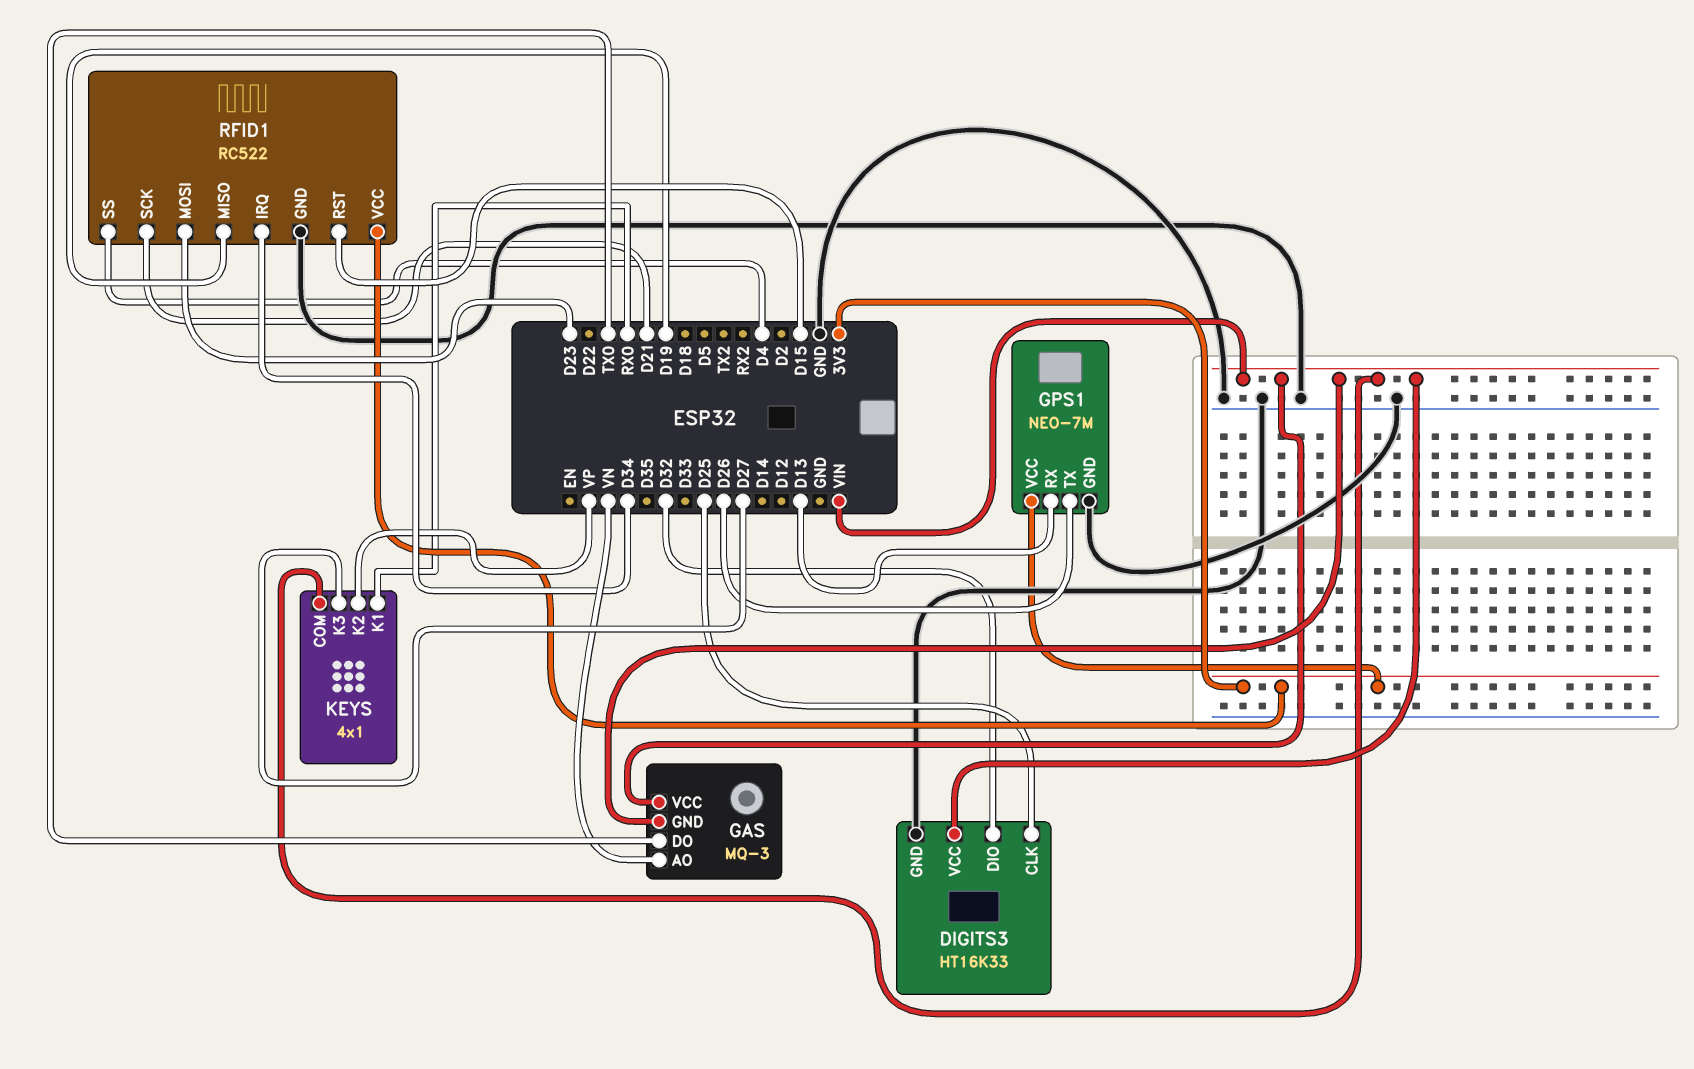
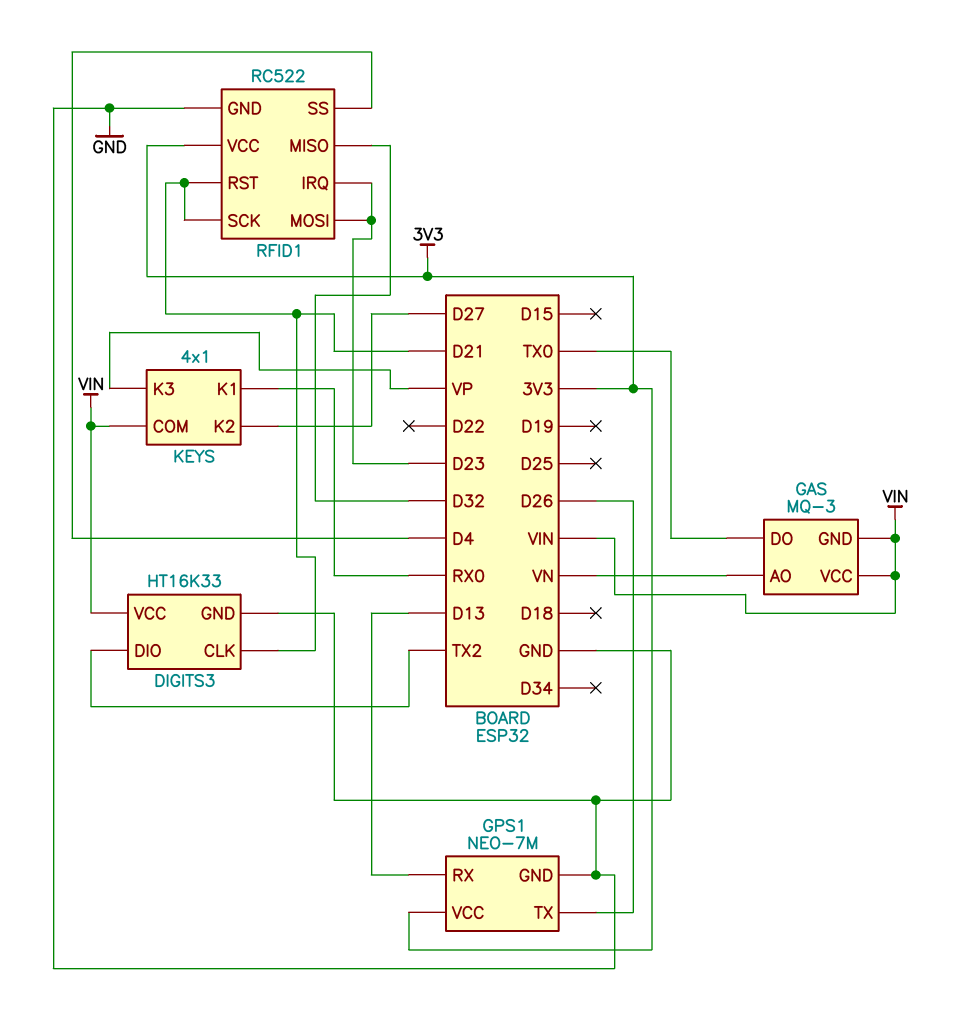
DIGITS3 pin CLK: D25 -> D21
DIGITS3 pin DIO: D32 -> TX2
KEYS pin K2: VP -> D27
KEYS pin K3: D27 -> VP
RFID1 pin IRQ: D34 -> D23
RFID1 pin MISO: D19 -> D32
RFID1 pin RST: D15 -> D21

